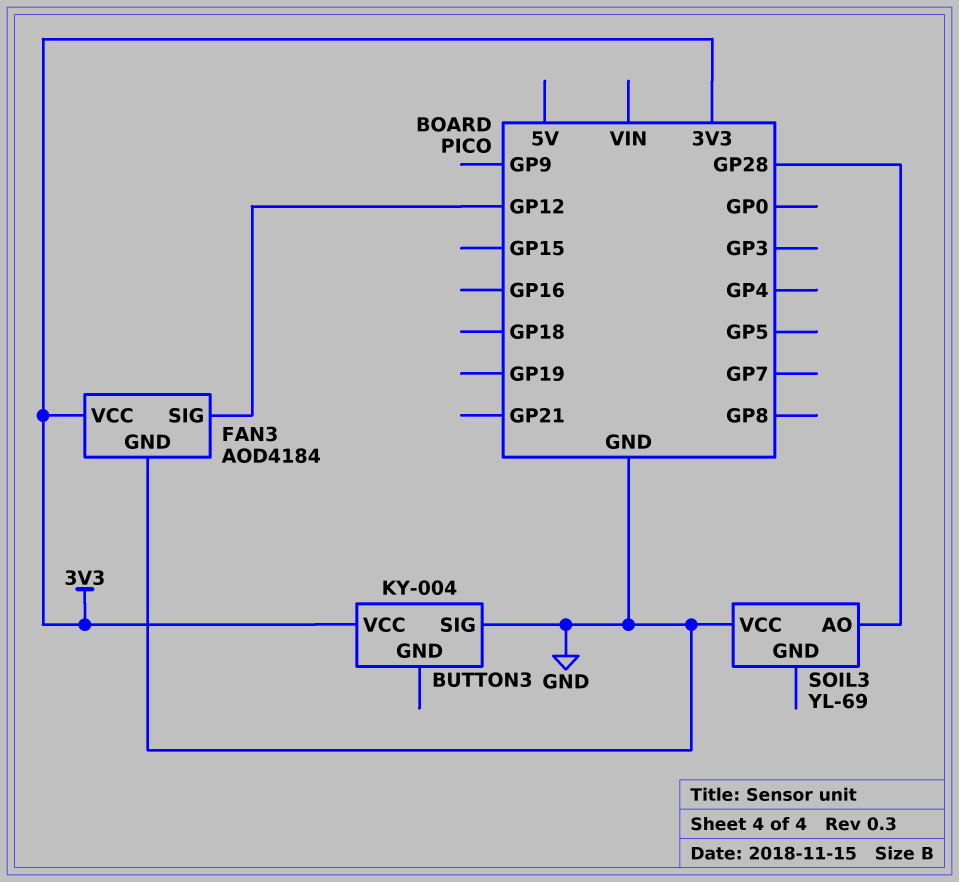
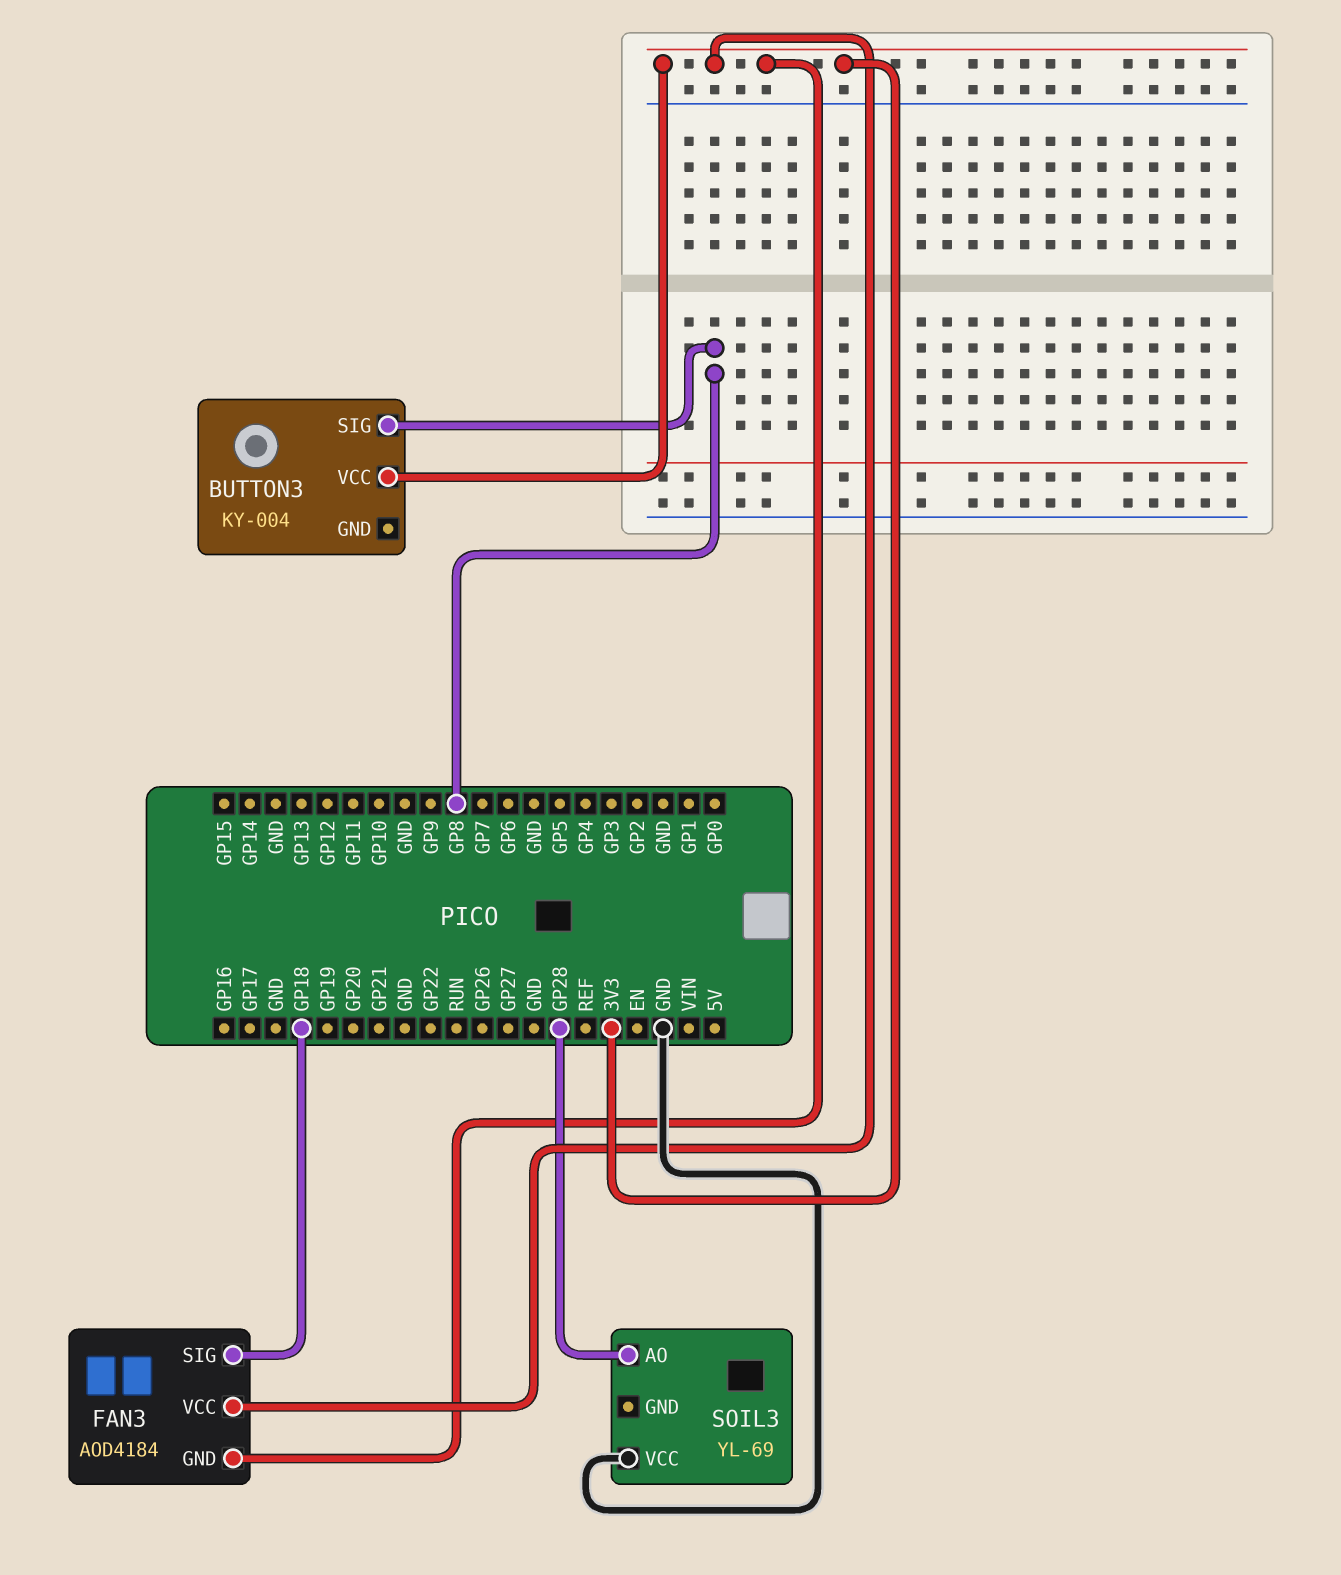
BUTTON3 pin SIG: GND -> GP8
FAN3 pin GND: GND -> 3V3
FAN3 pin SIG: GP12 -> GP18

